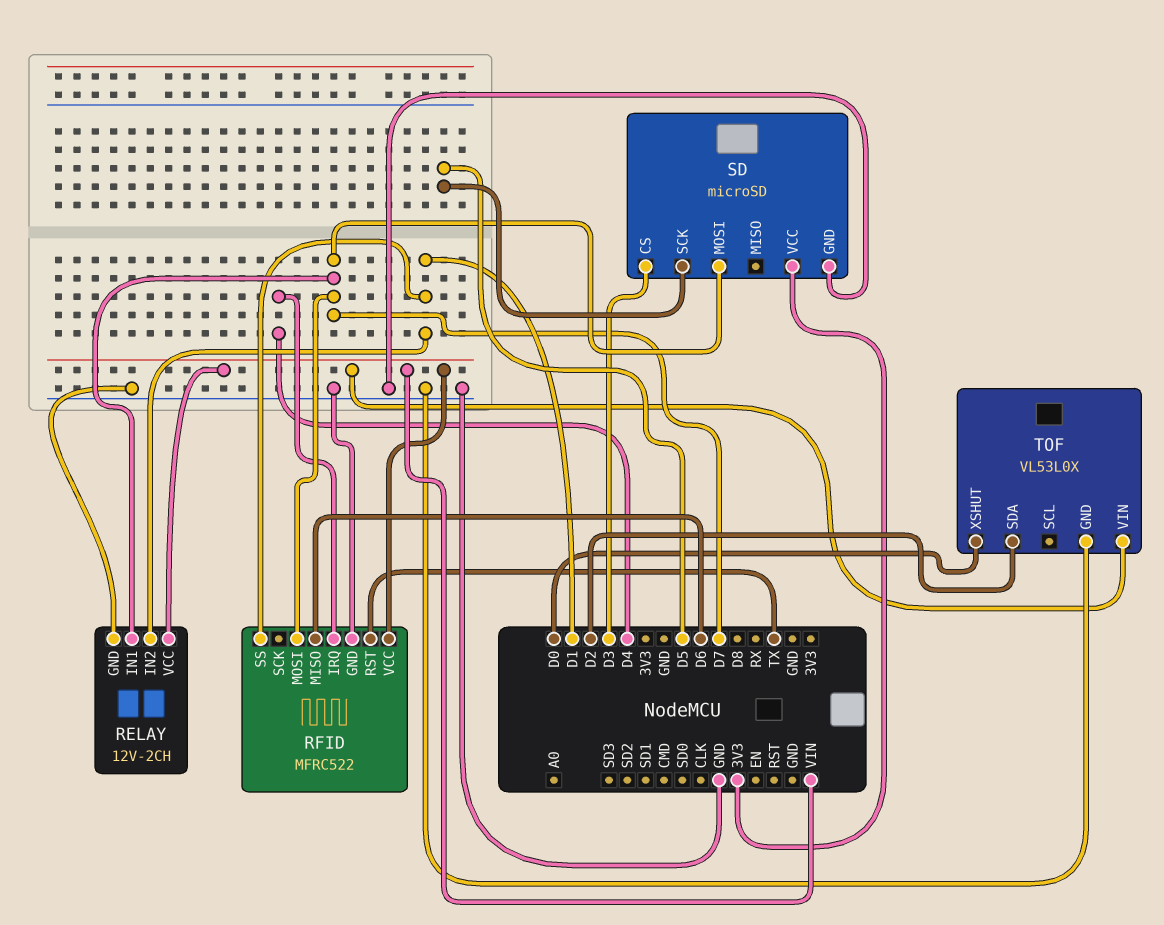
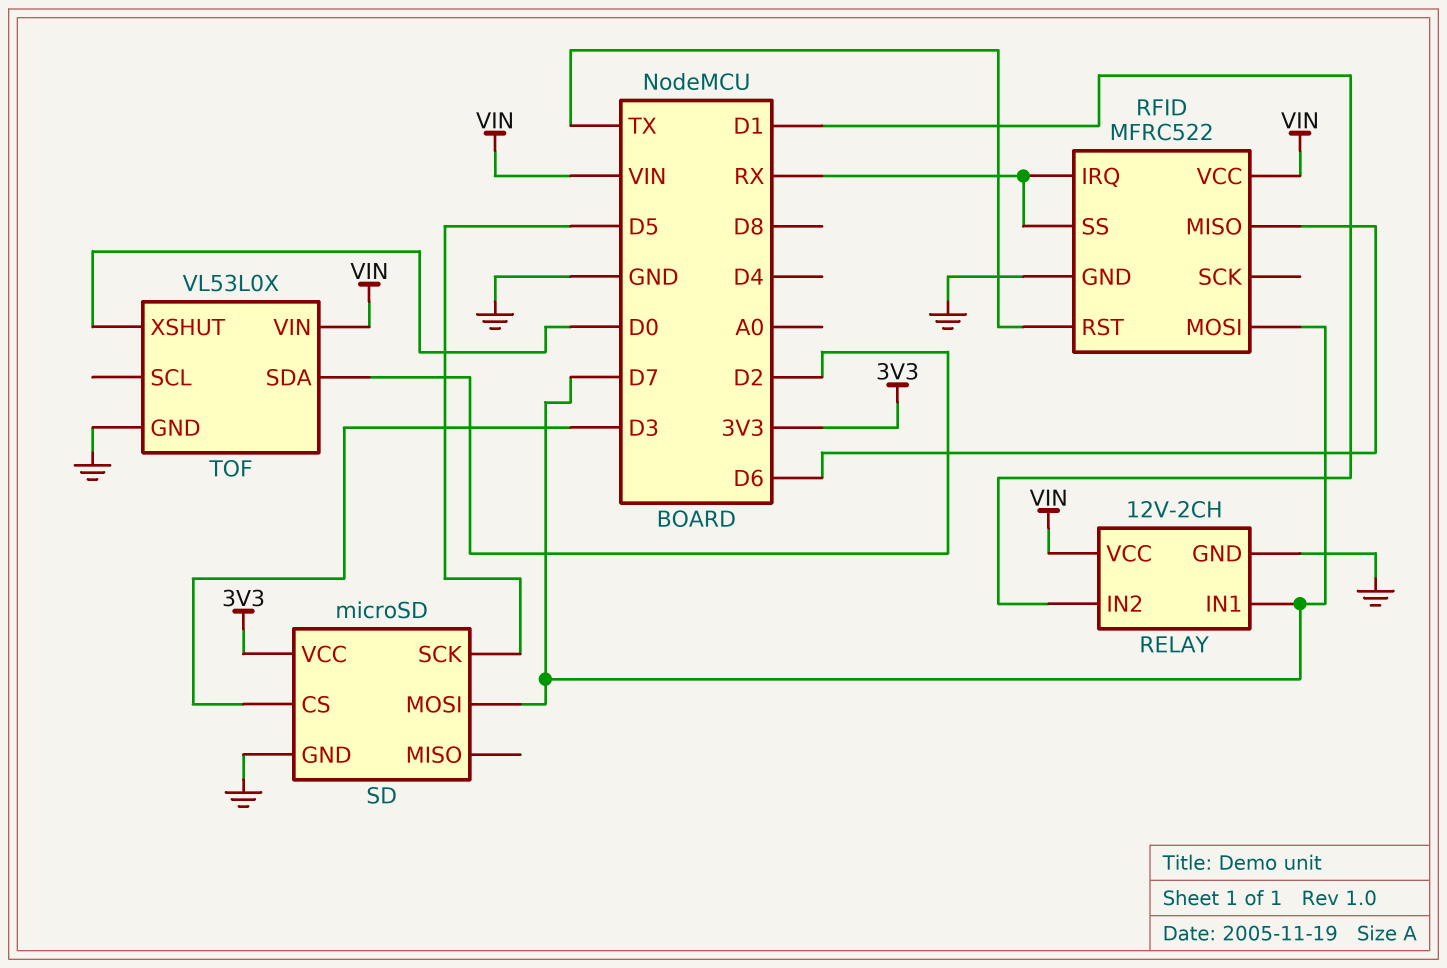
RFID pin IRQ: D4 -> RX
RFID pin SS: D1 -> RX

